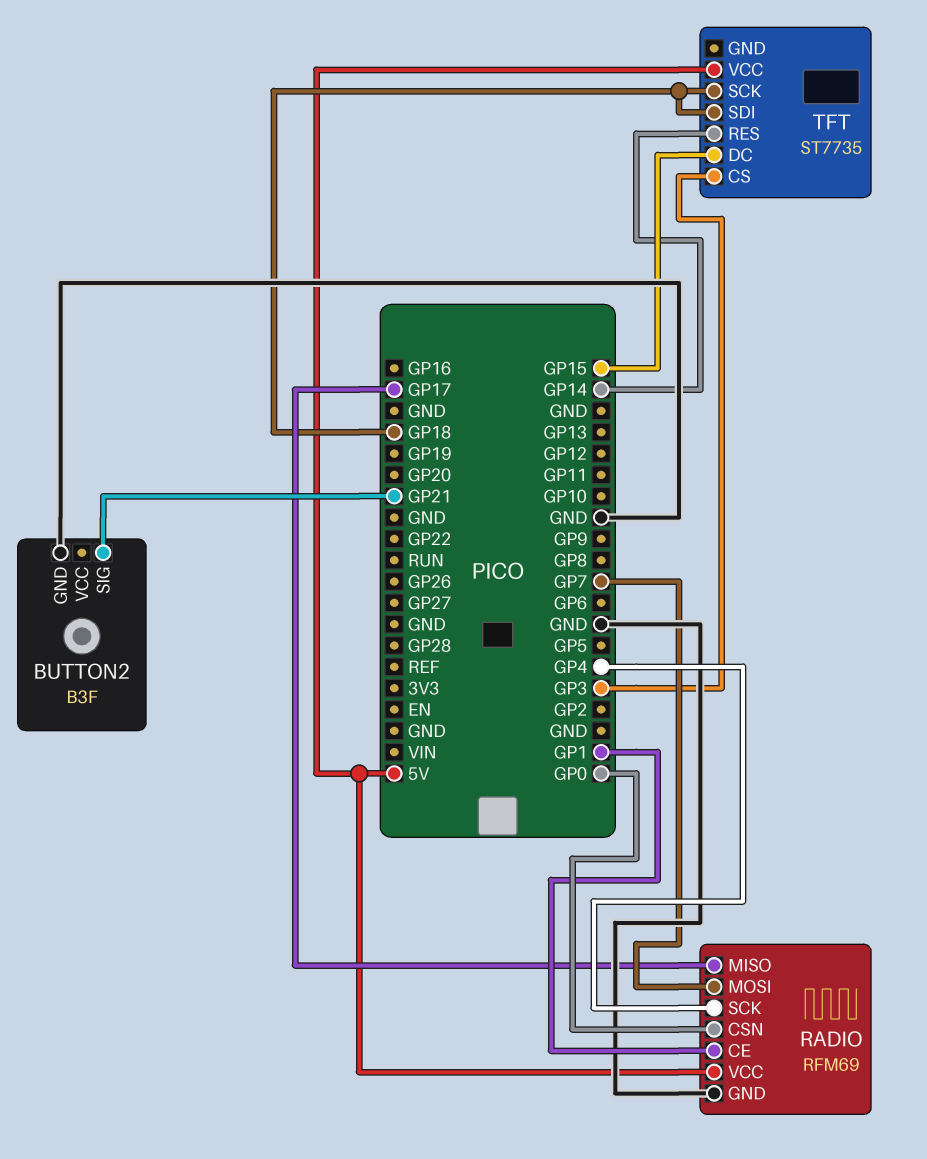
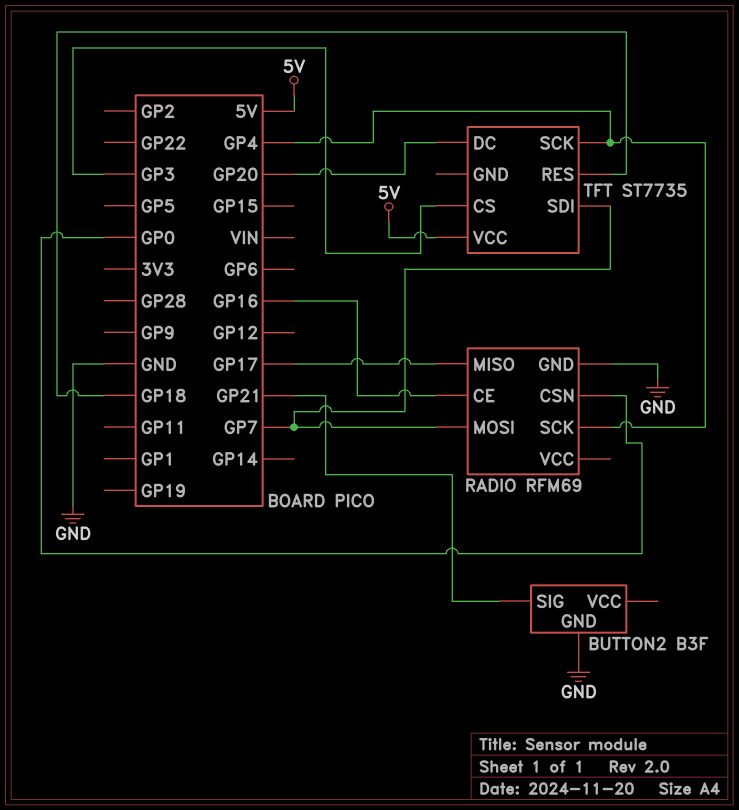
RADIO pin CE: GP1 -> GP16
RADIO pin VCC: 5V -> none
TFT pin DC: GP15 -> GP20
TFT pin RES: GP14 -> GP18
TFT pin SCK: GP18 -> GP4
TFT pin SDI: GP18 -> GP7

